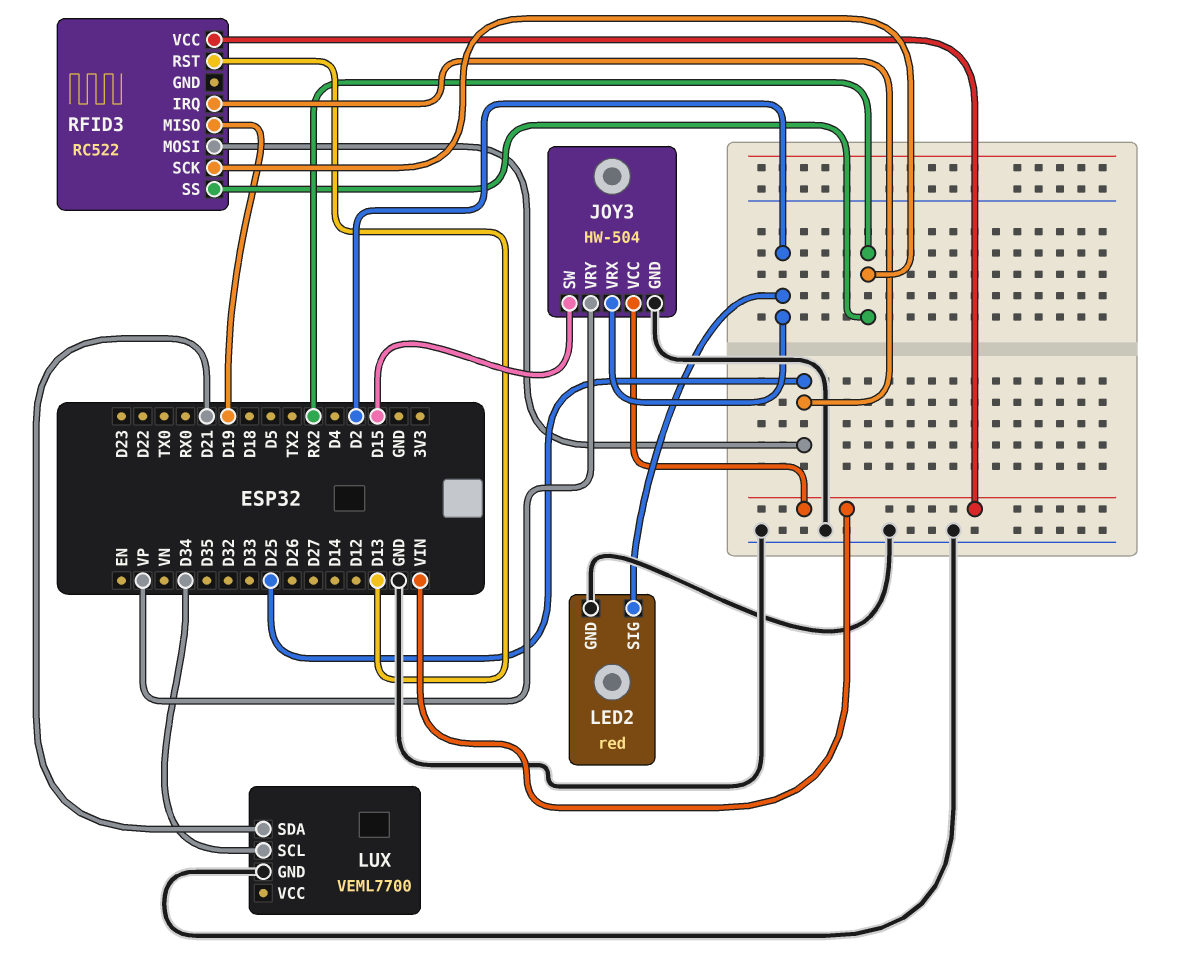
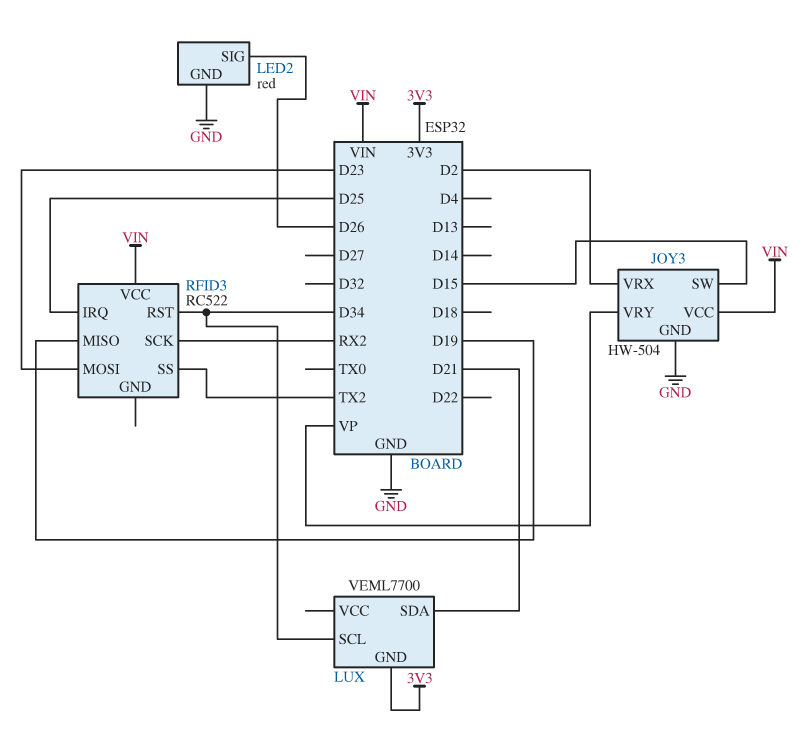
LED2 pin SIG: D2 -> D26
LUX pin GND: GND -> 3V3
RFID3 pin MOSI: D25 -> D23
RFID3 pin RST: D13 -> D34
RFID3 pin SS: RX2 -> TX2

